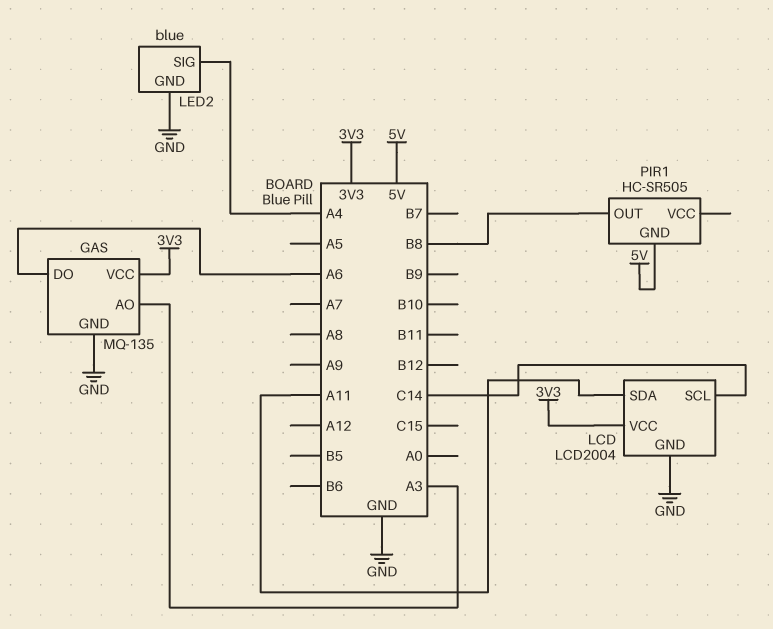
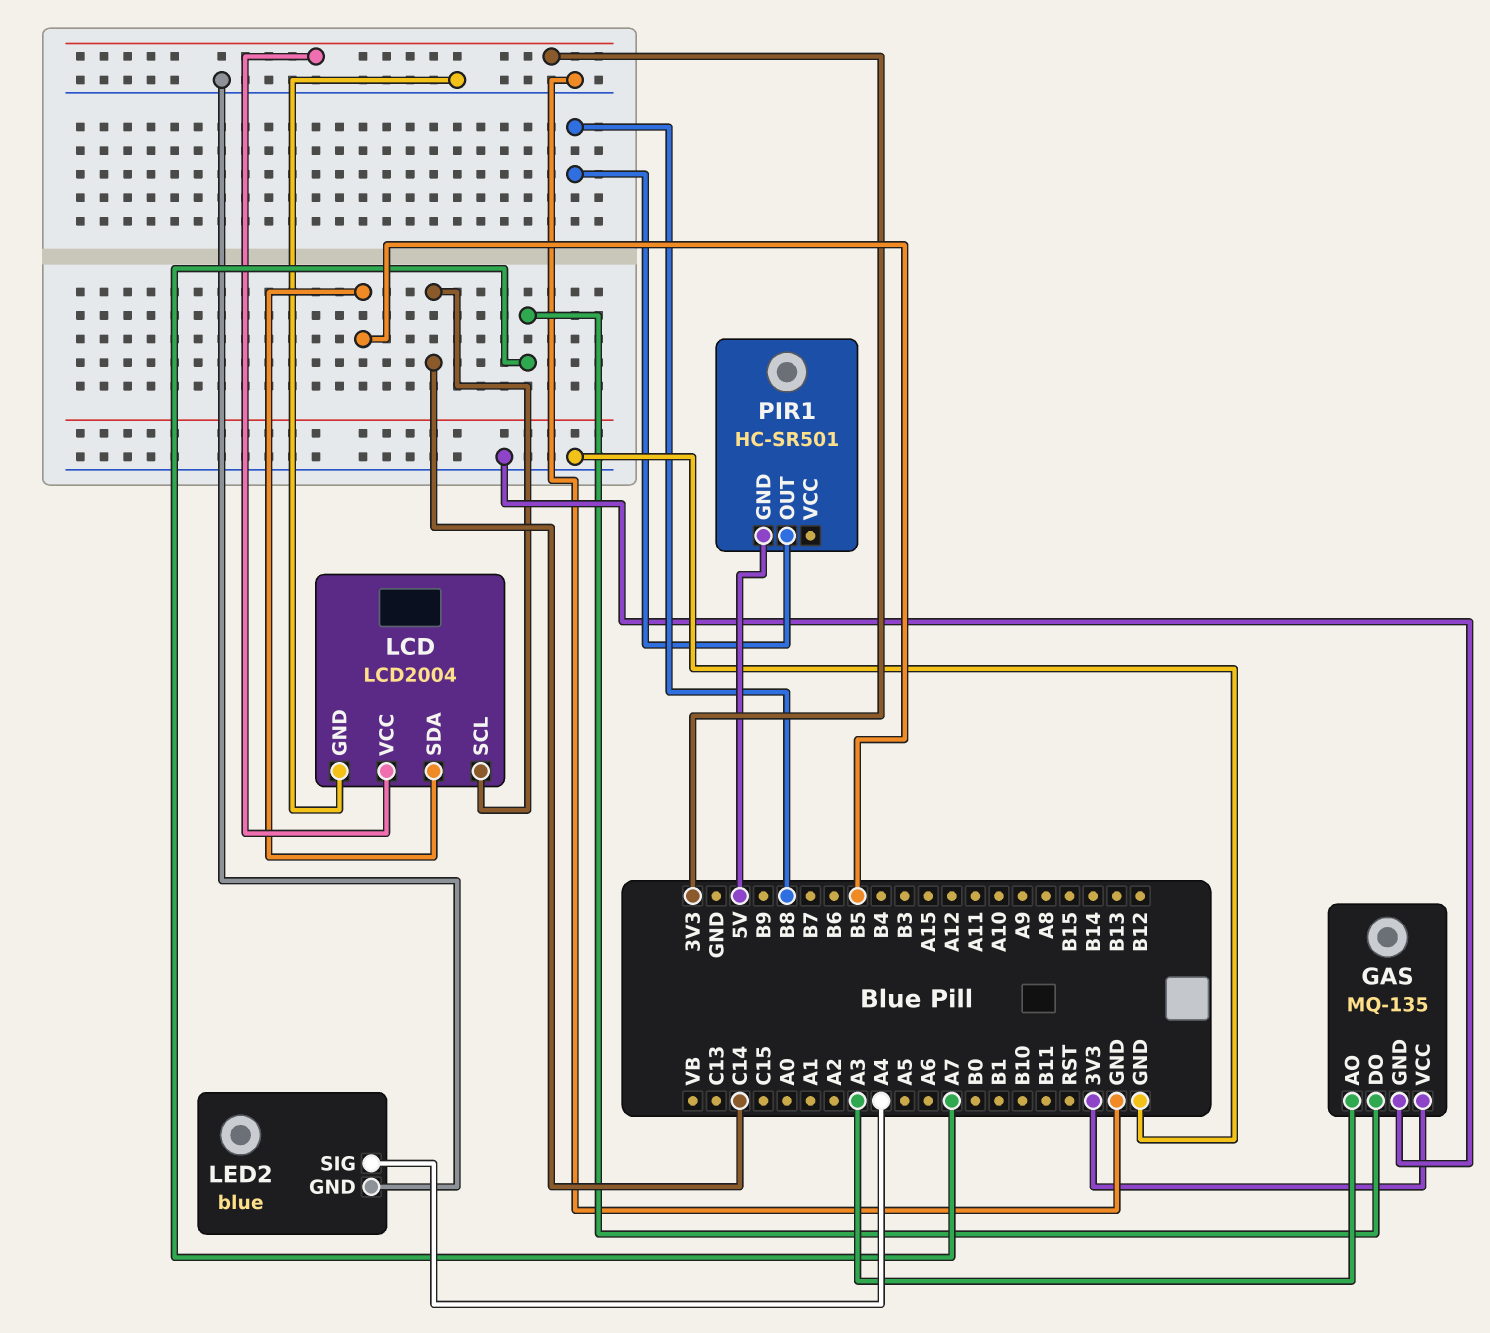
GAS pin DO: A6 -> A7
LCD pin SDA: A11 -> B5
PIR1: HC-SR505 -> HC-SR501

